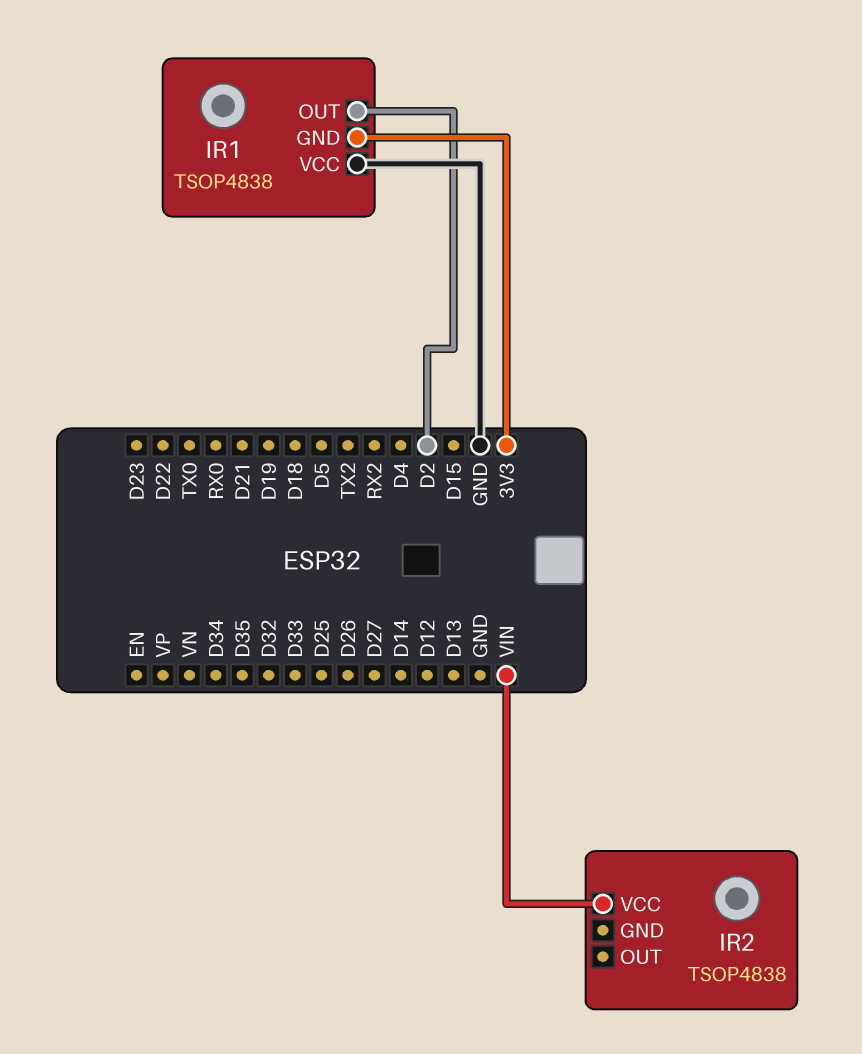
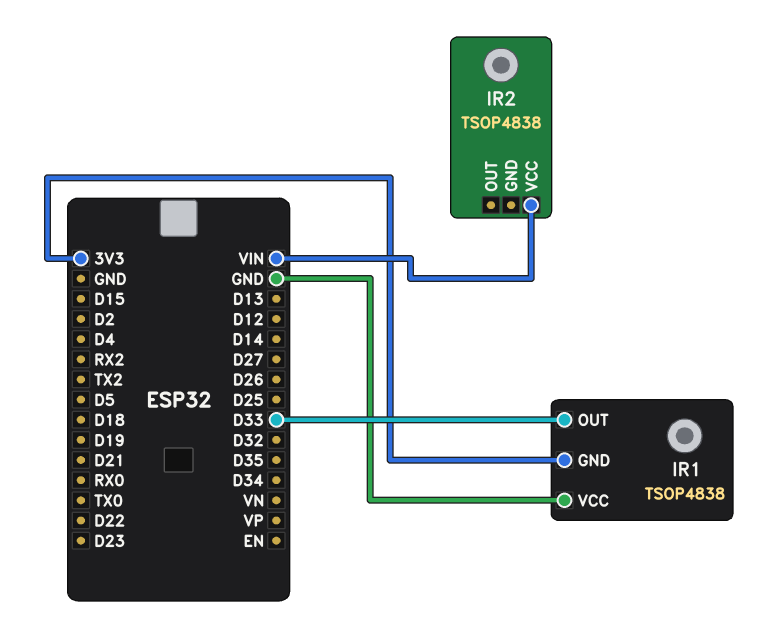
IR1 pin OUT: D2 -> D33

